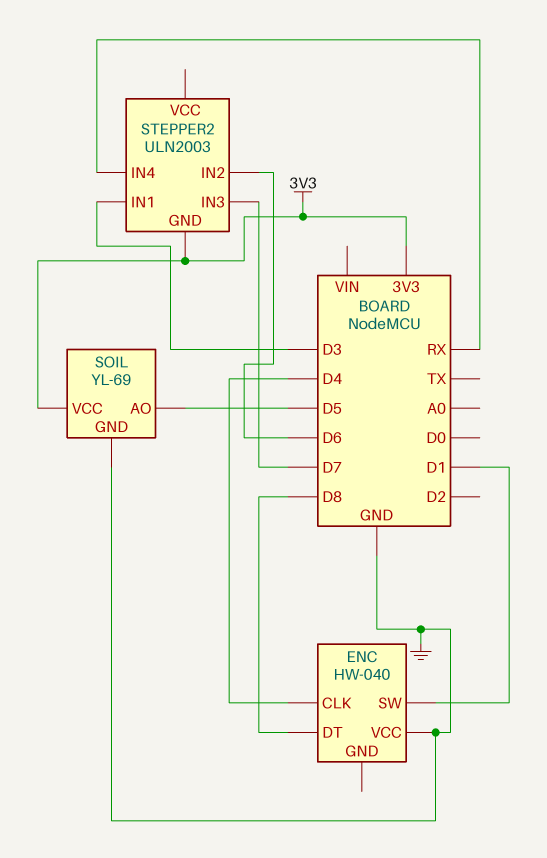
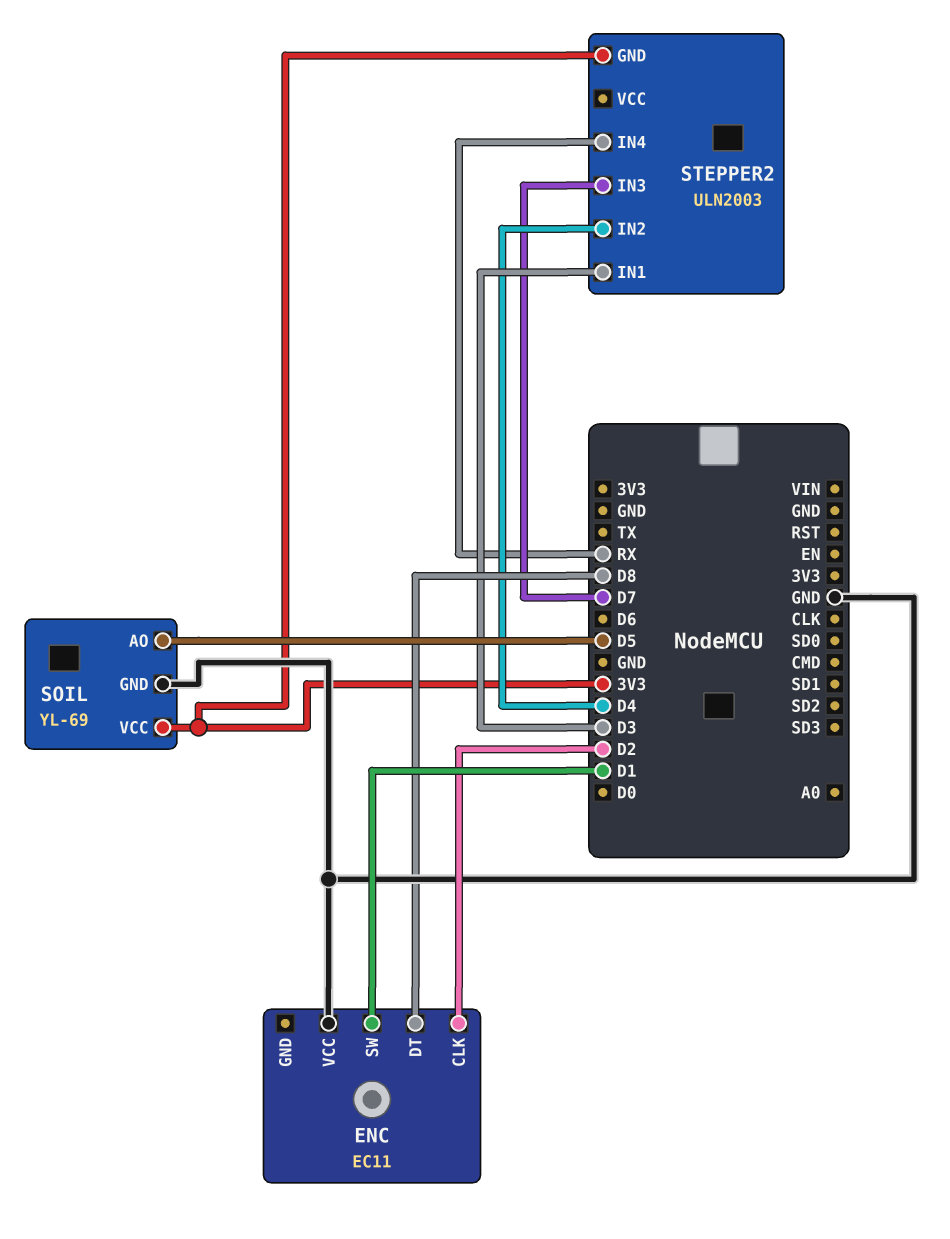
ENC: HW-040 -> EC11
ENC pin CLK: D4 -> D2
STEPPER2 pin IN2: D6 -> D4

